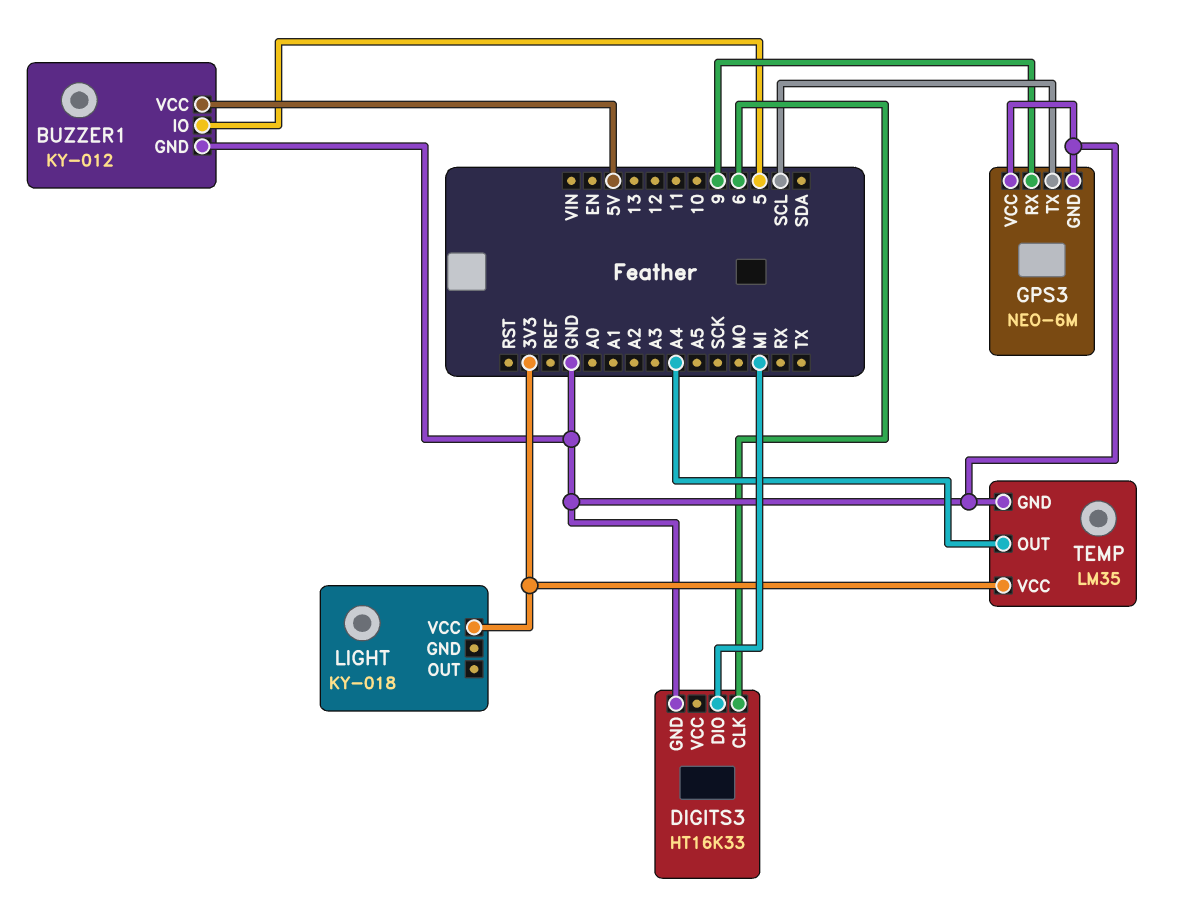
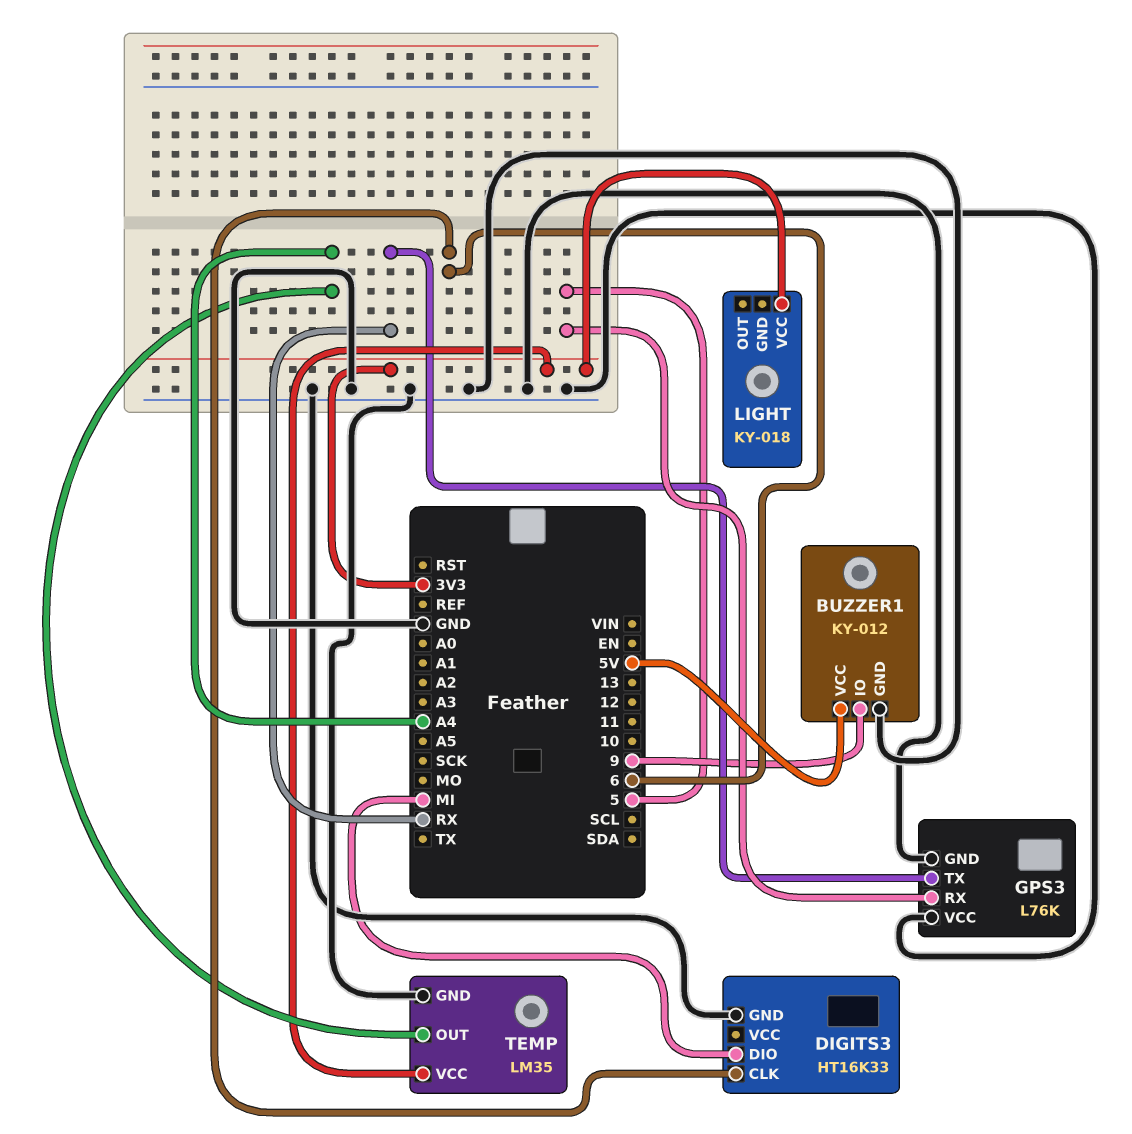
BUZZER1 pin IO: 5 -> 9
GPS3: NEO-6M -> L76K
GPS3 pin RX: 9 -> 5
GPS3 pin TX: SCL -> RX

